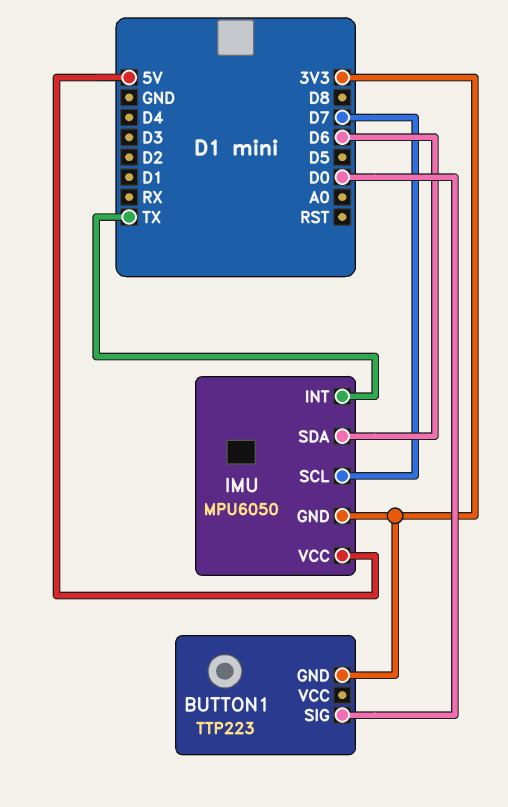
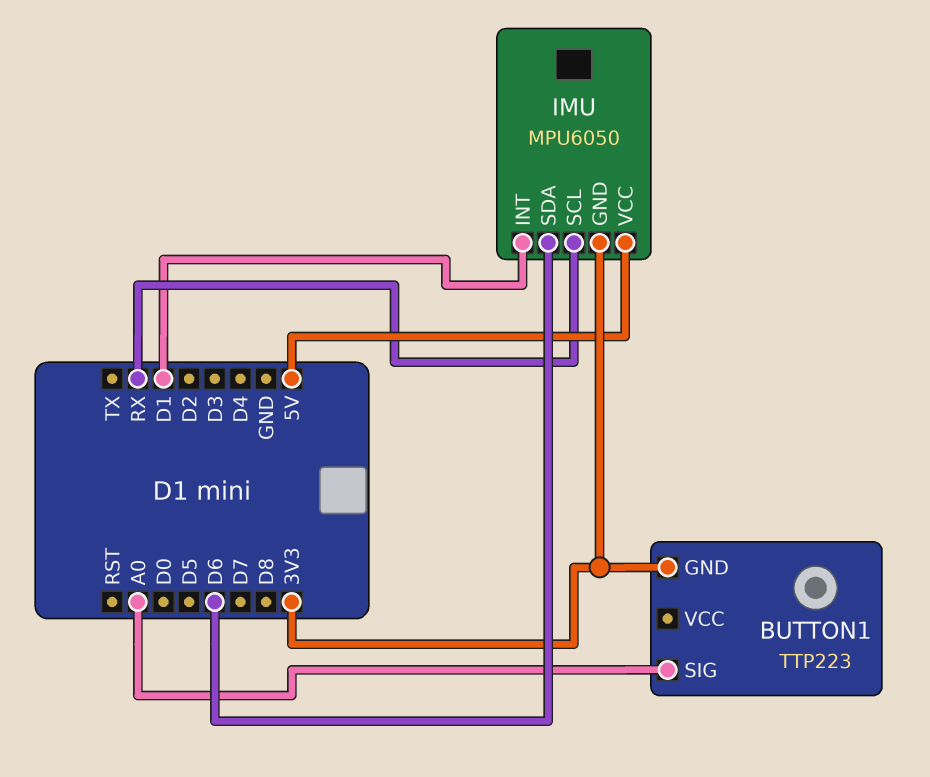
BUTTON1 pin SIG: D0 -> A0
IMU pin INT: TX -> D1
IMU pin SCL: D7 -> RX

